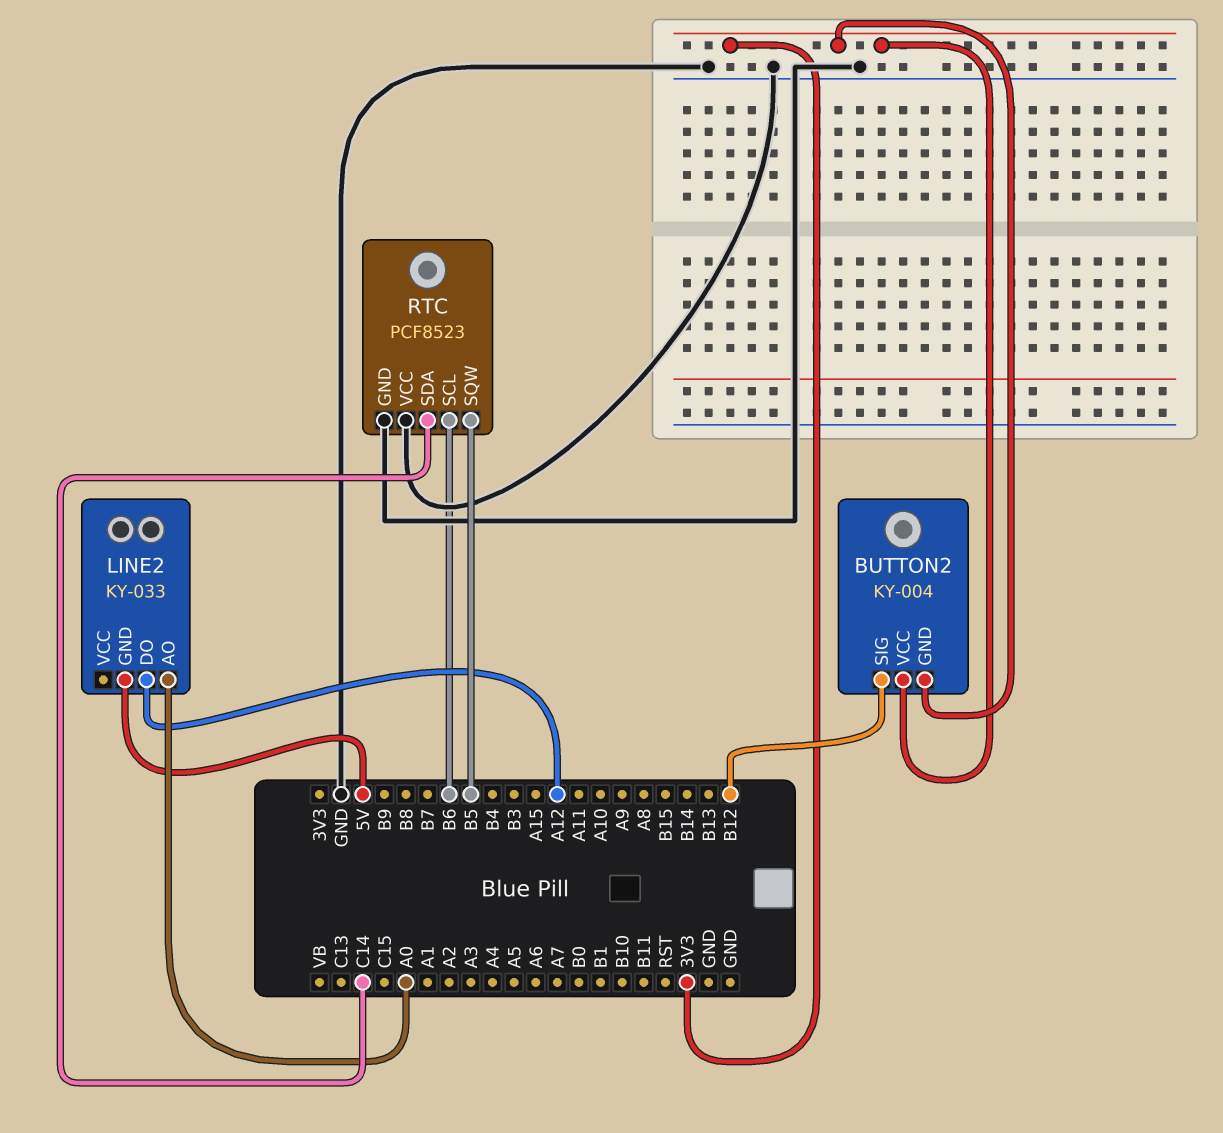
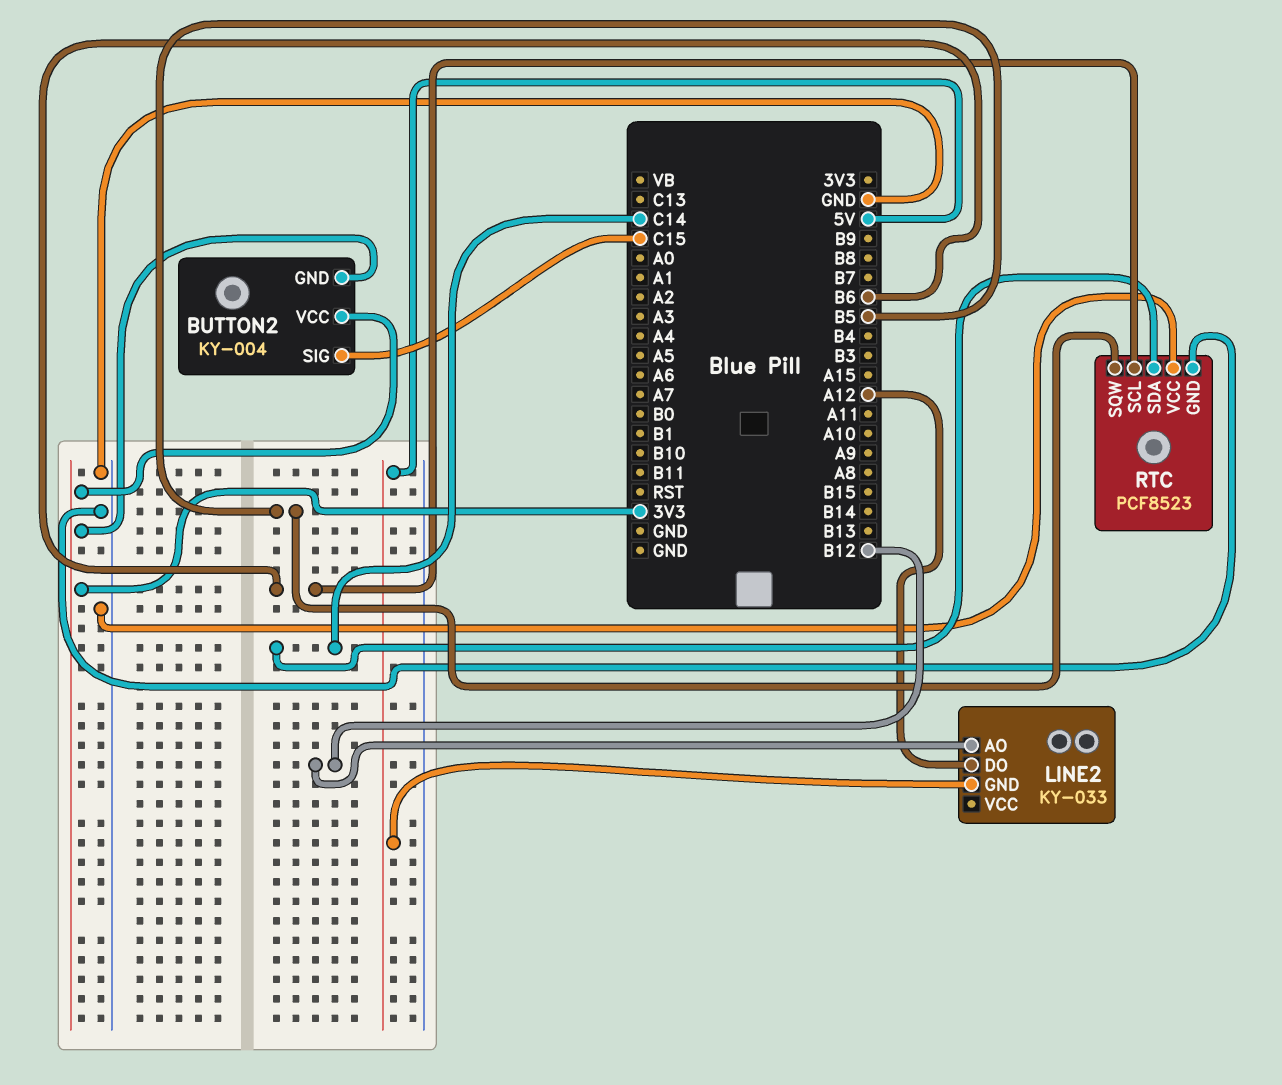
BUTTON2 pin SIG: B12 -> C15
LINE2 pin AO: A0 -> B12

